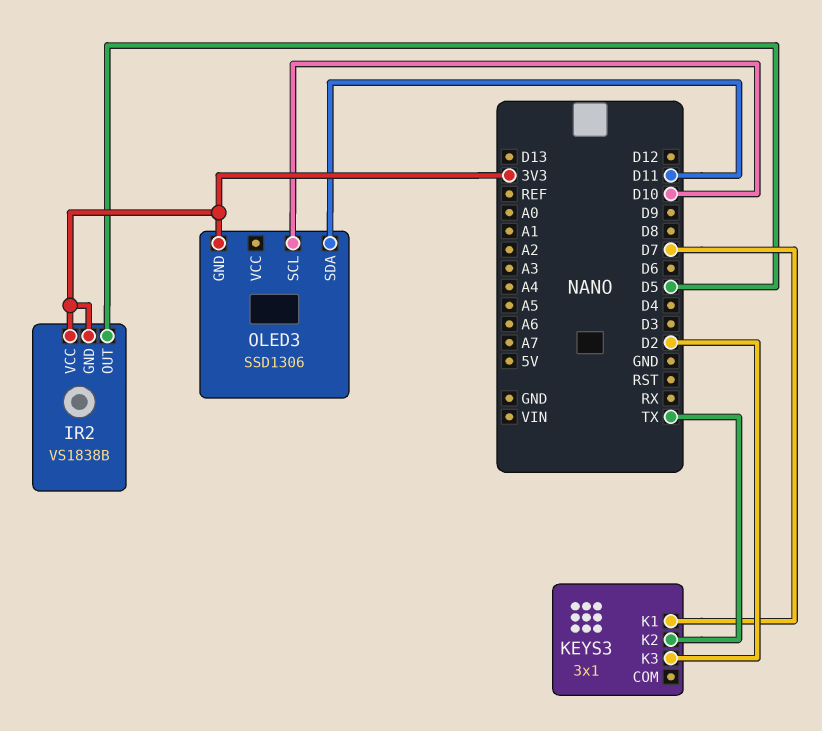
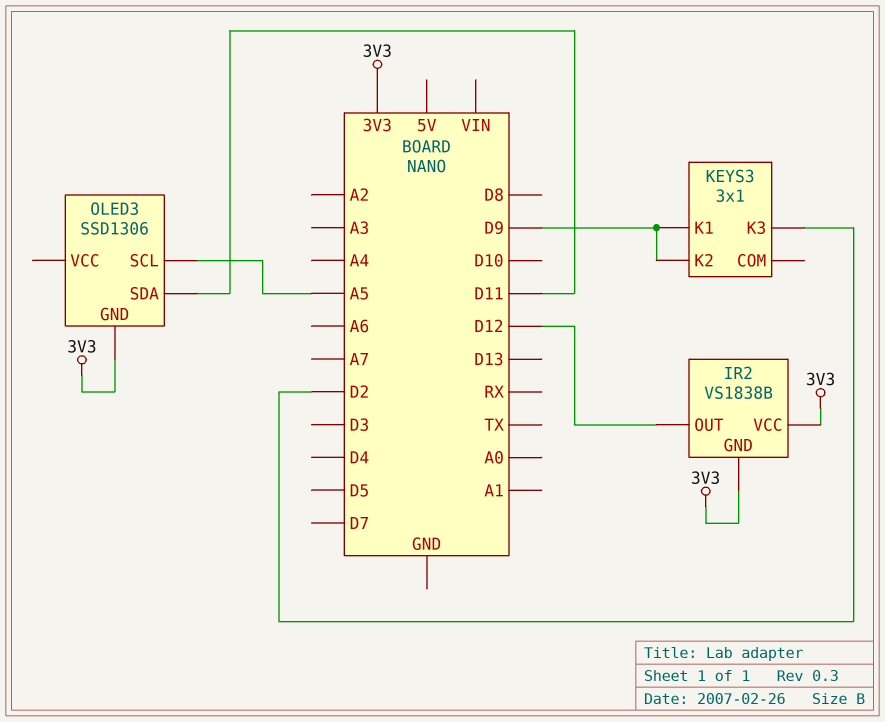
IR2 pin OUT: D5 -> D12
KEYS3 pin K1: D7 -> D9
KEYS3 pin K2: TX -> D9
OLED3 pin SCL: D10 -> A5

